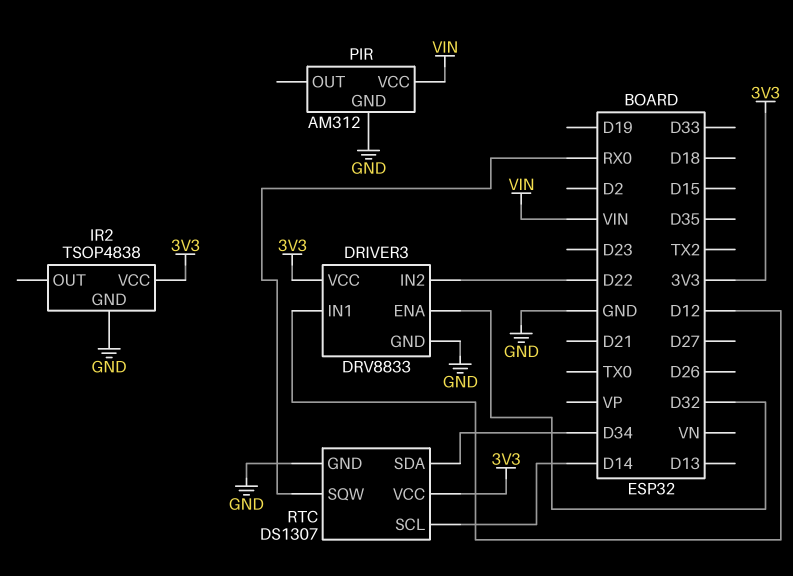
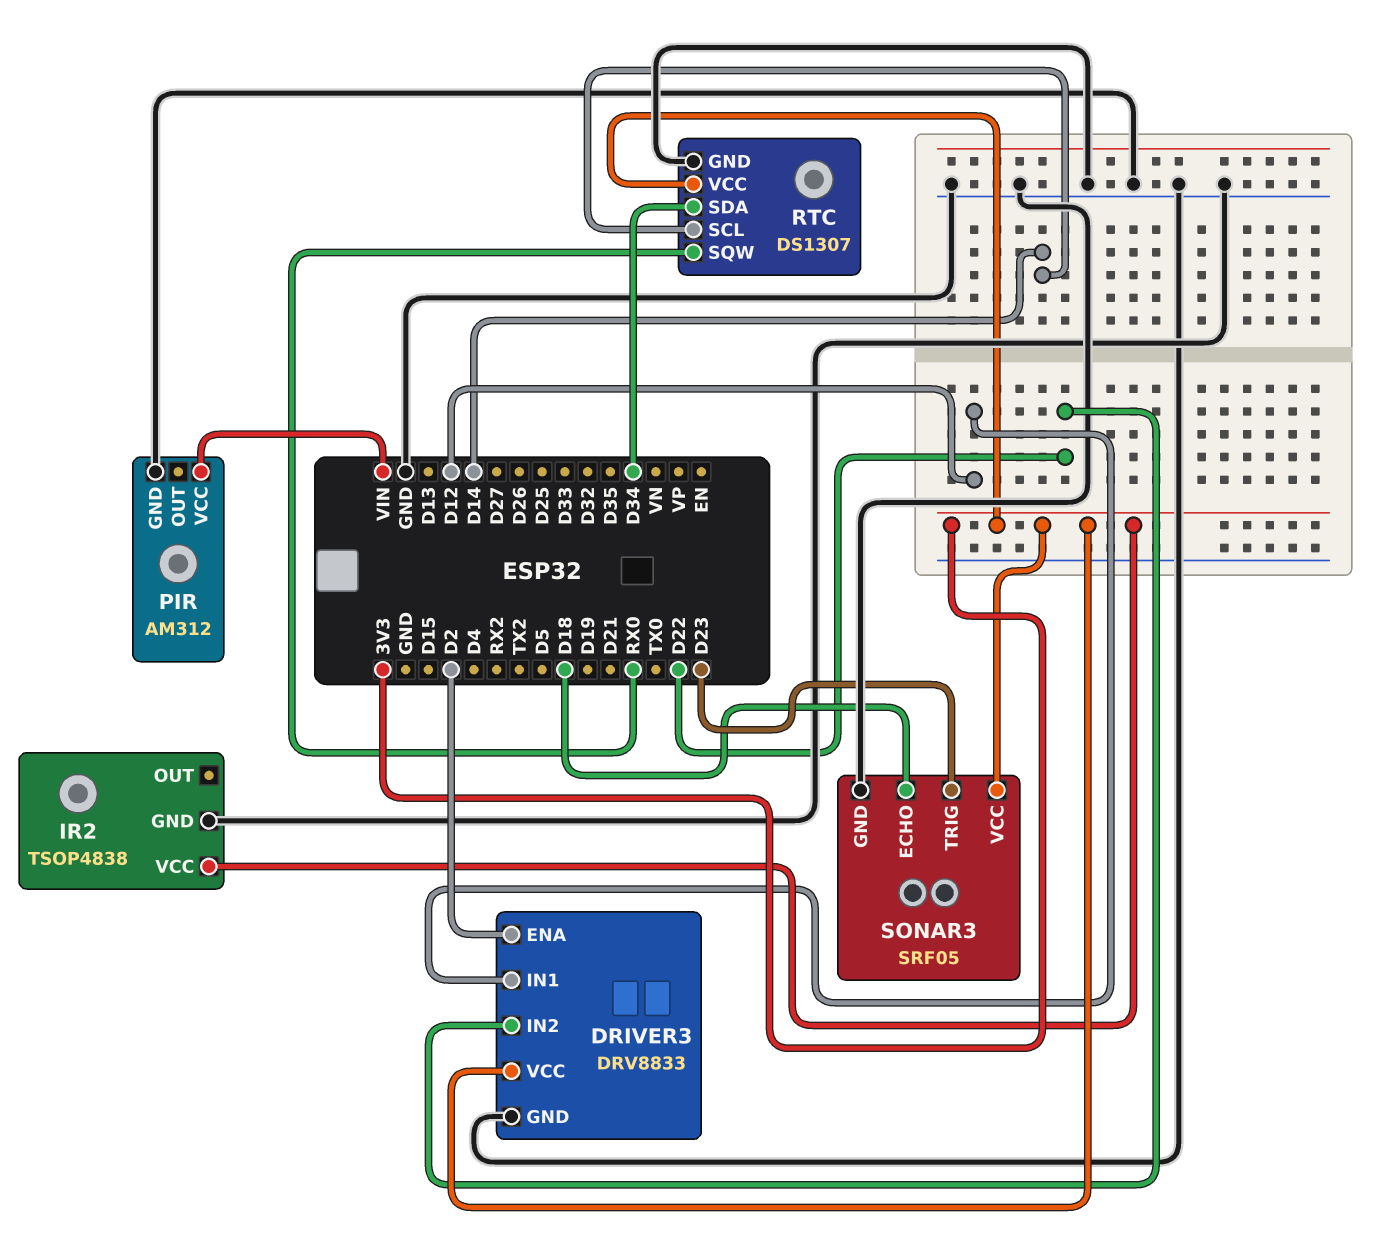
DRIVER3 pin ENA: D32 -> D2
SONAR3: none -> SRF05
SONAR3 pin ECHO: none -> D18
SONAR3 pin GND: none -> GND
SONAR3 pin TRIG: none -> D23
SONAR3 pin VCC: none -> 3V3

